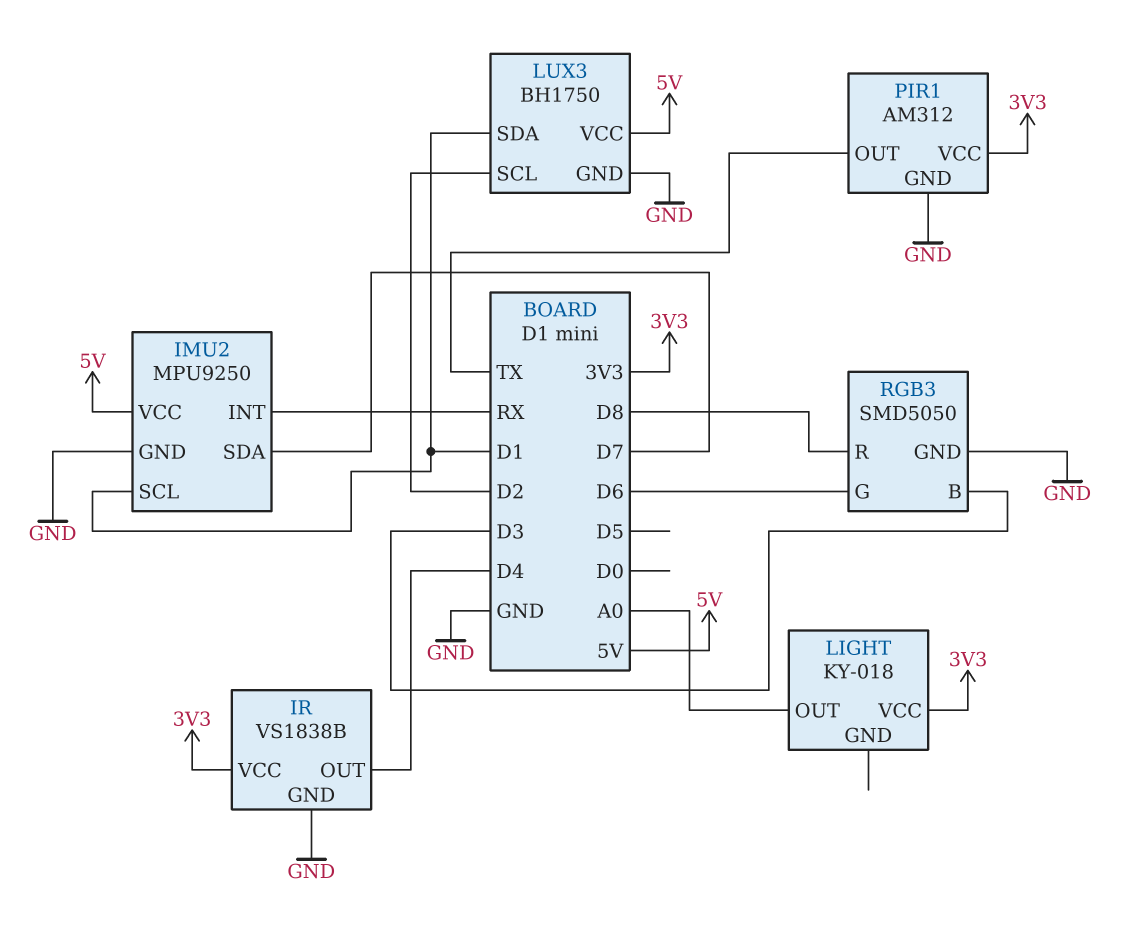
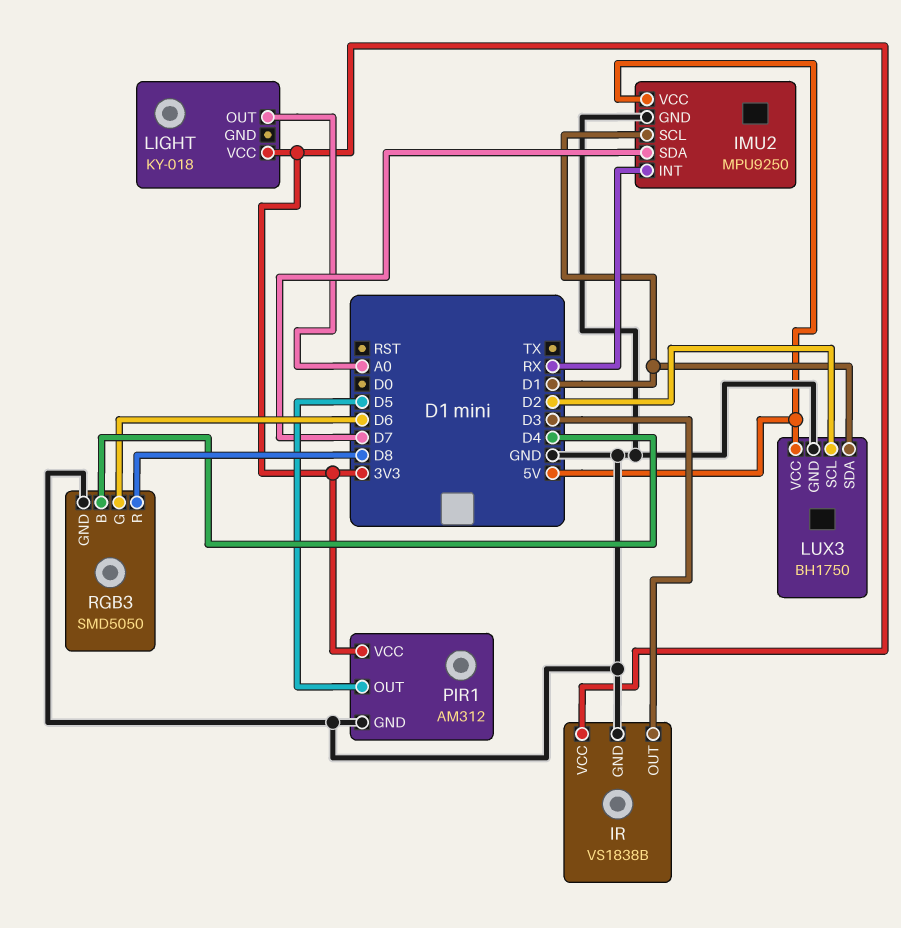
IR pin OUT: D4 -> D3
PIR1 pin OUT: TX -> D5
RGB3 pin B: D3 -> D4

